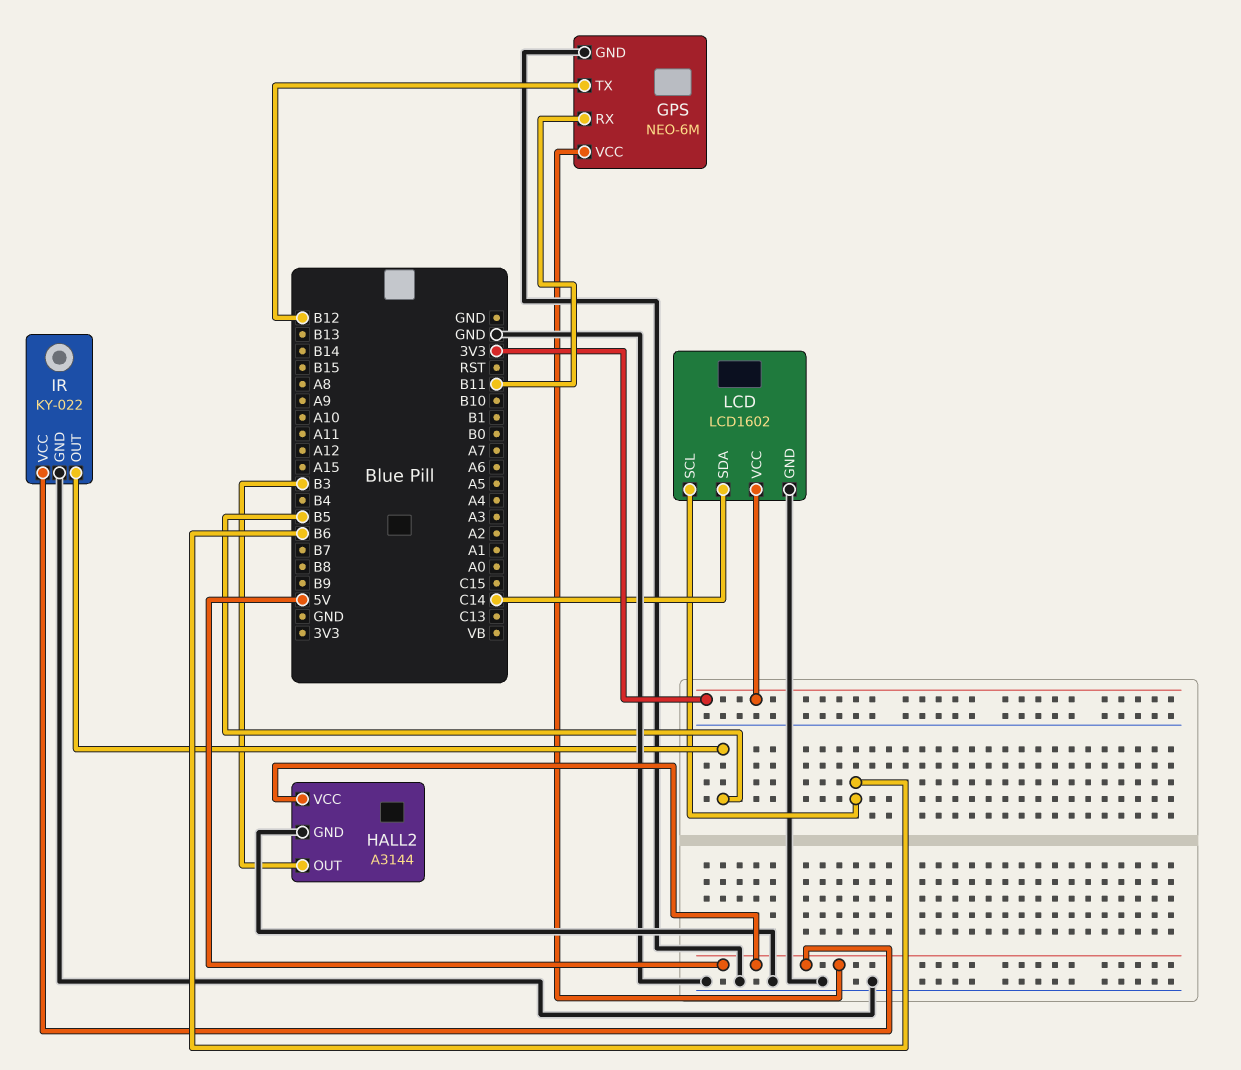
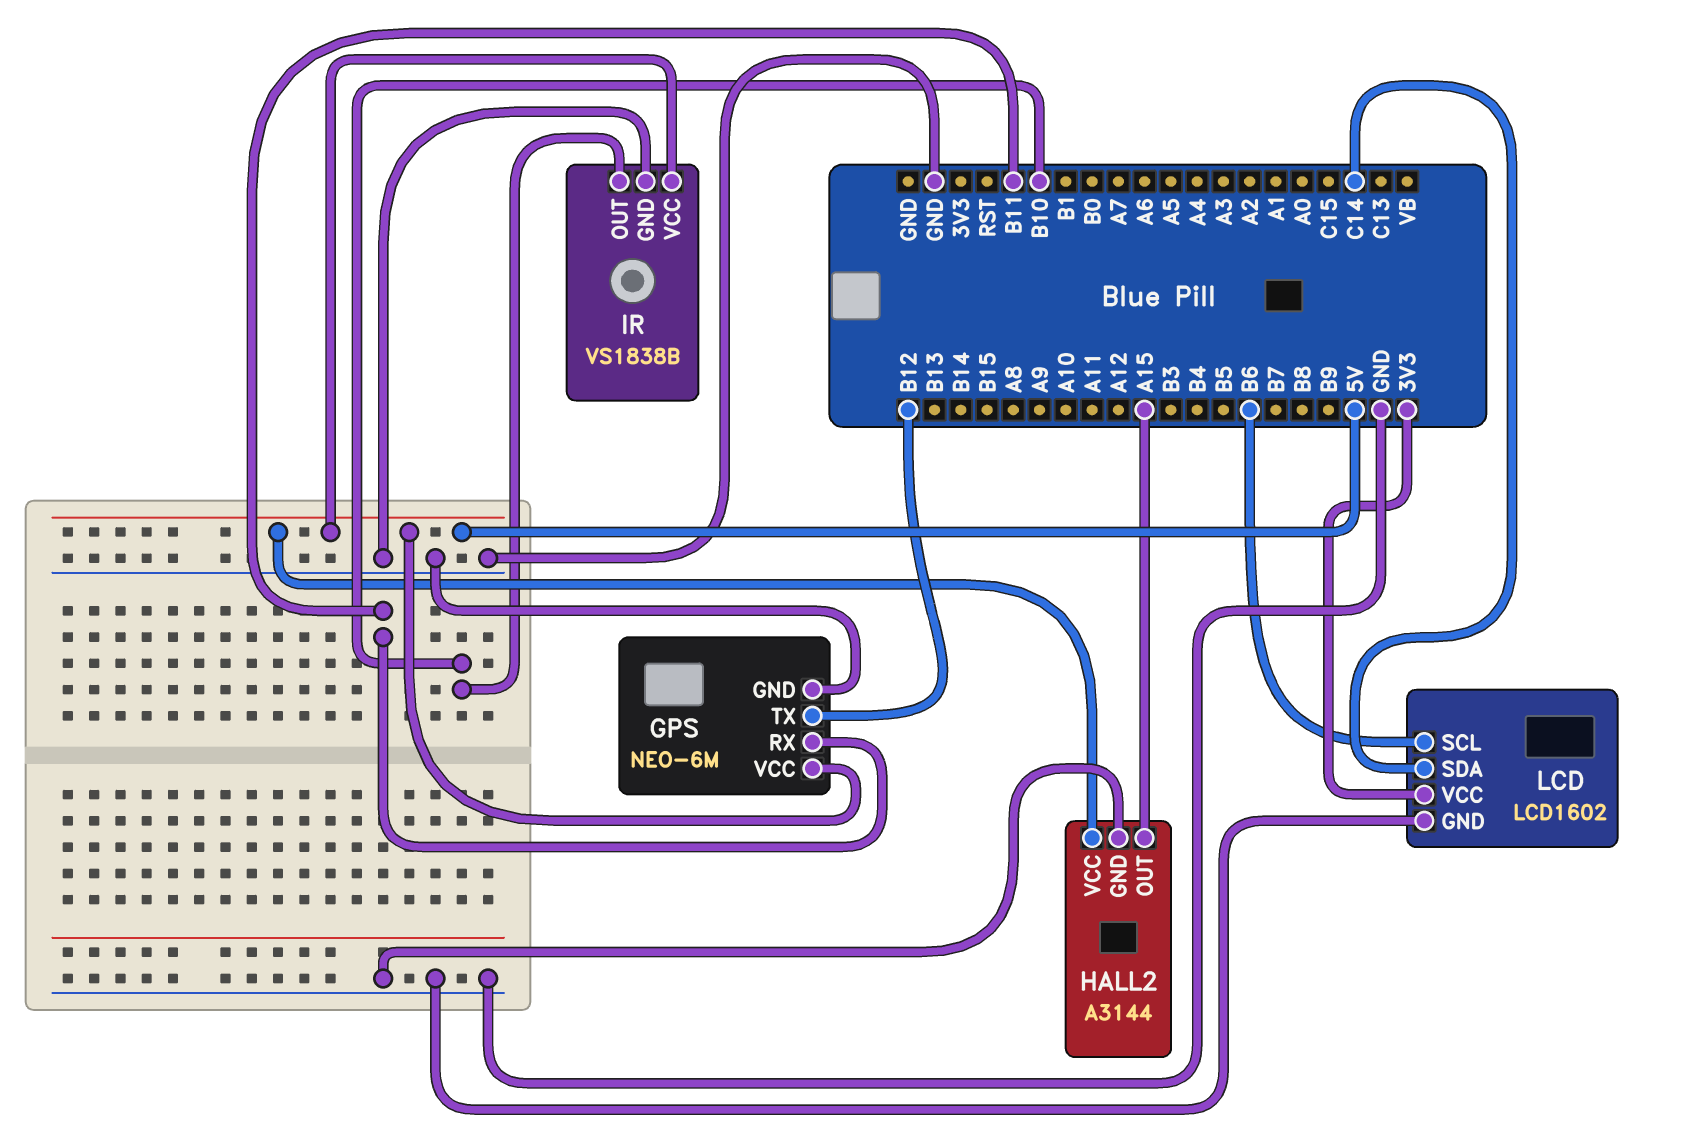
HALL2 pin OUT: B3 -> A15
IR: KY-022 -> VS1838B
IR pin OUT: B5 -> B10

